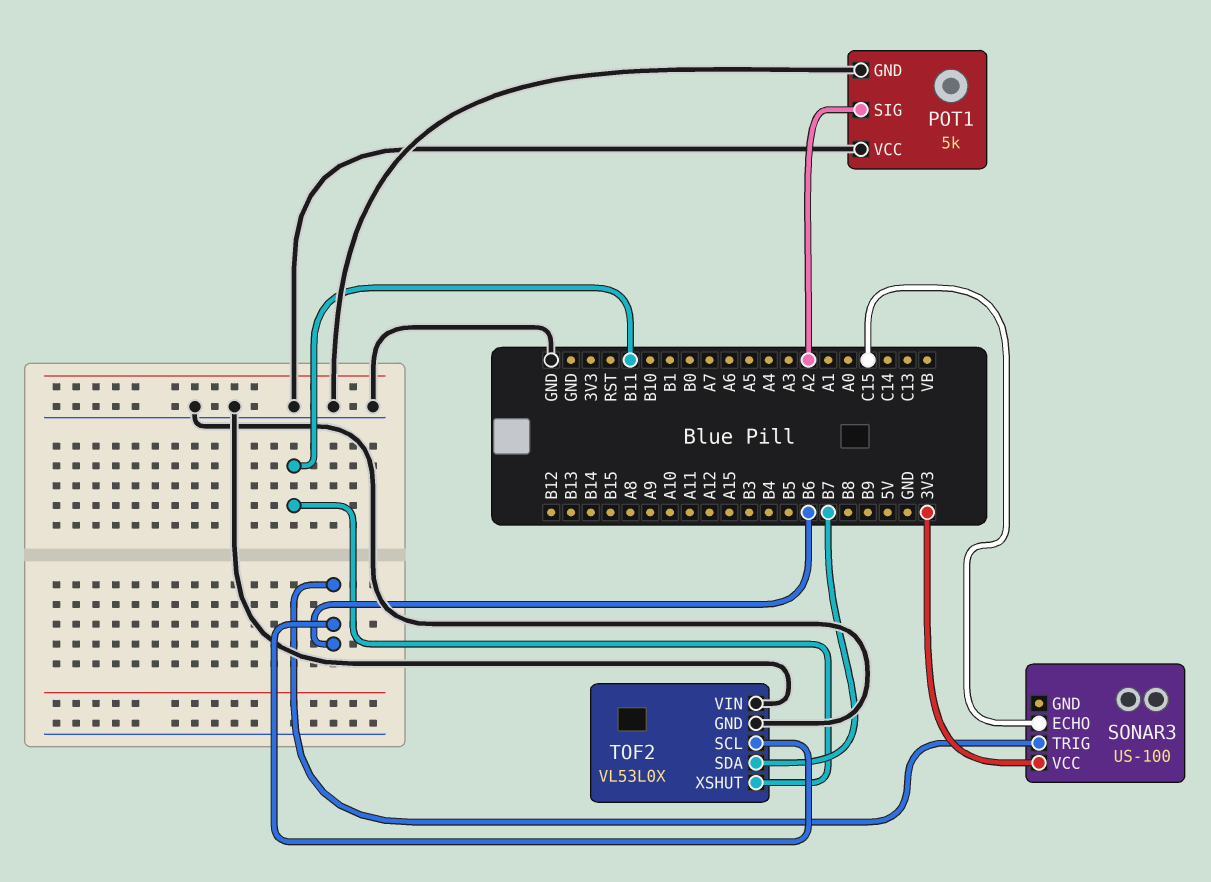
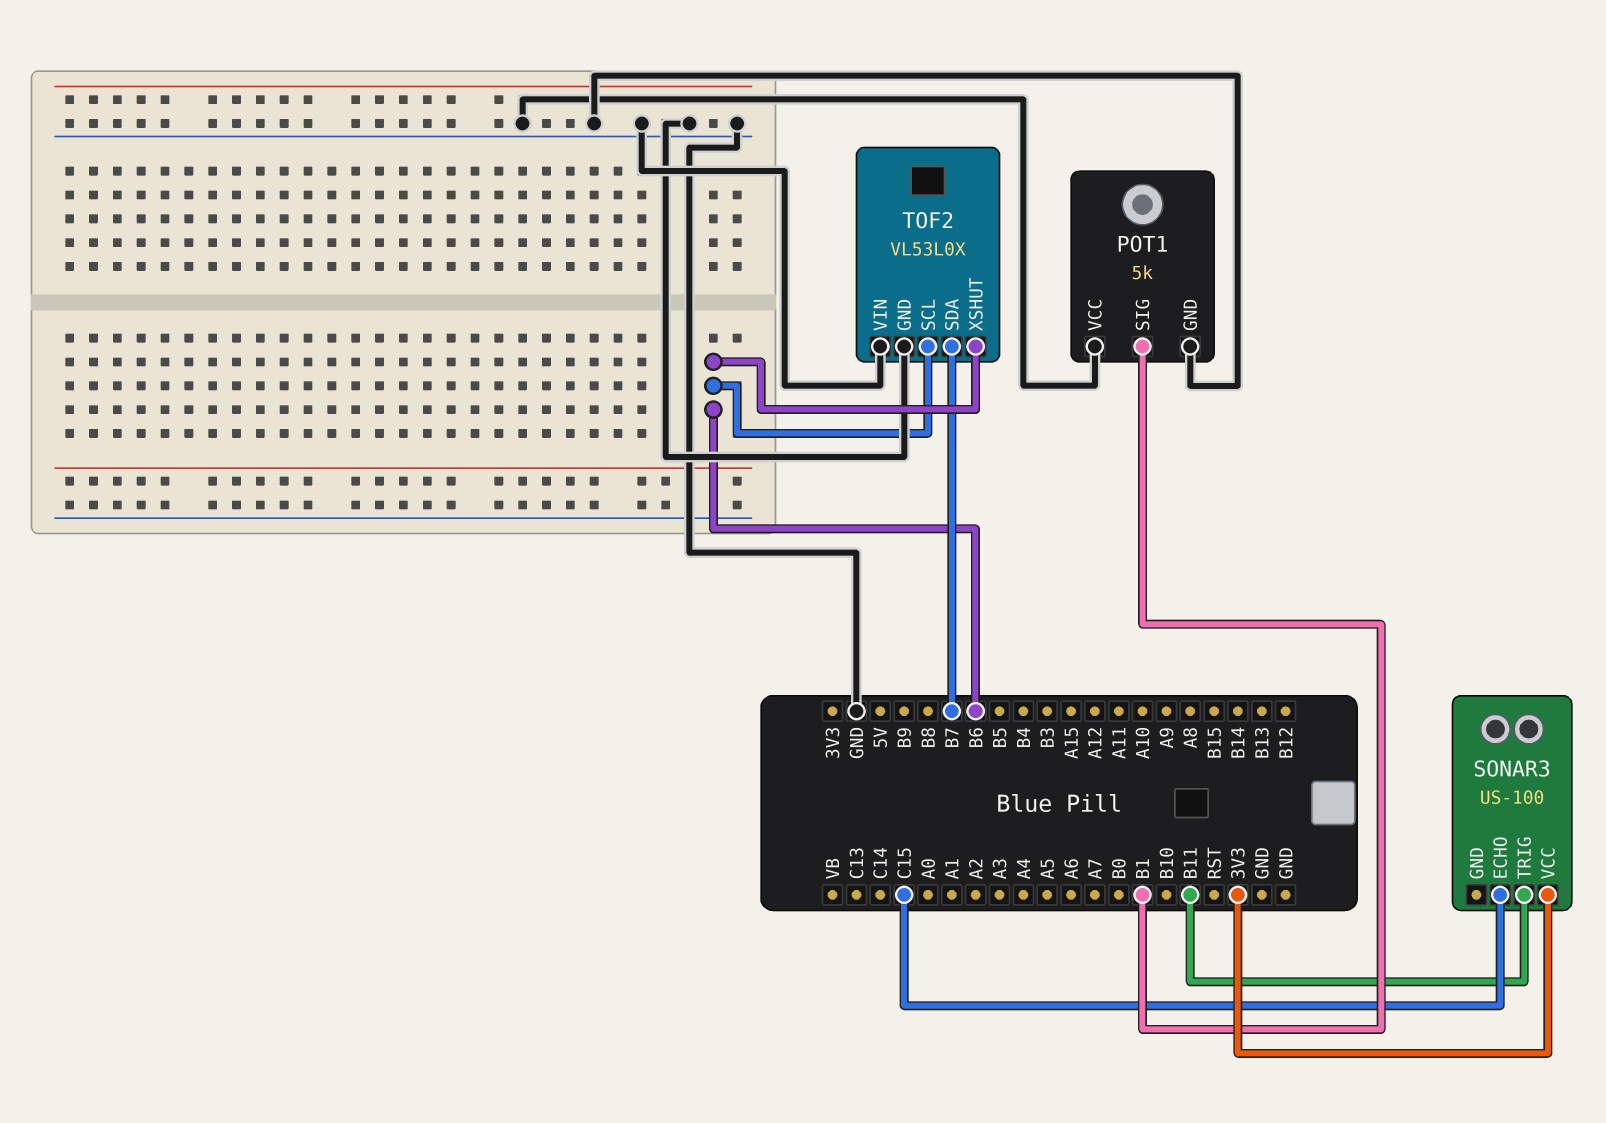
POT1 pin SIG: A2 -> B1
SONAR3 pin TRIG: B6 -> B11
TOF2 pin XSHUT: B11 -> B6

